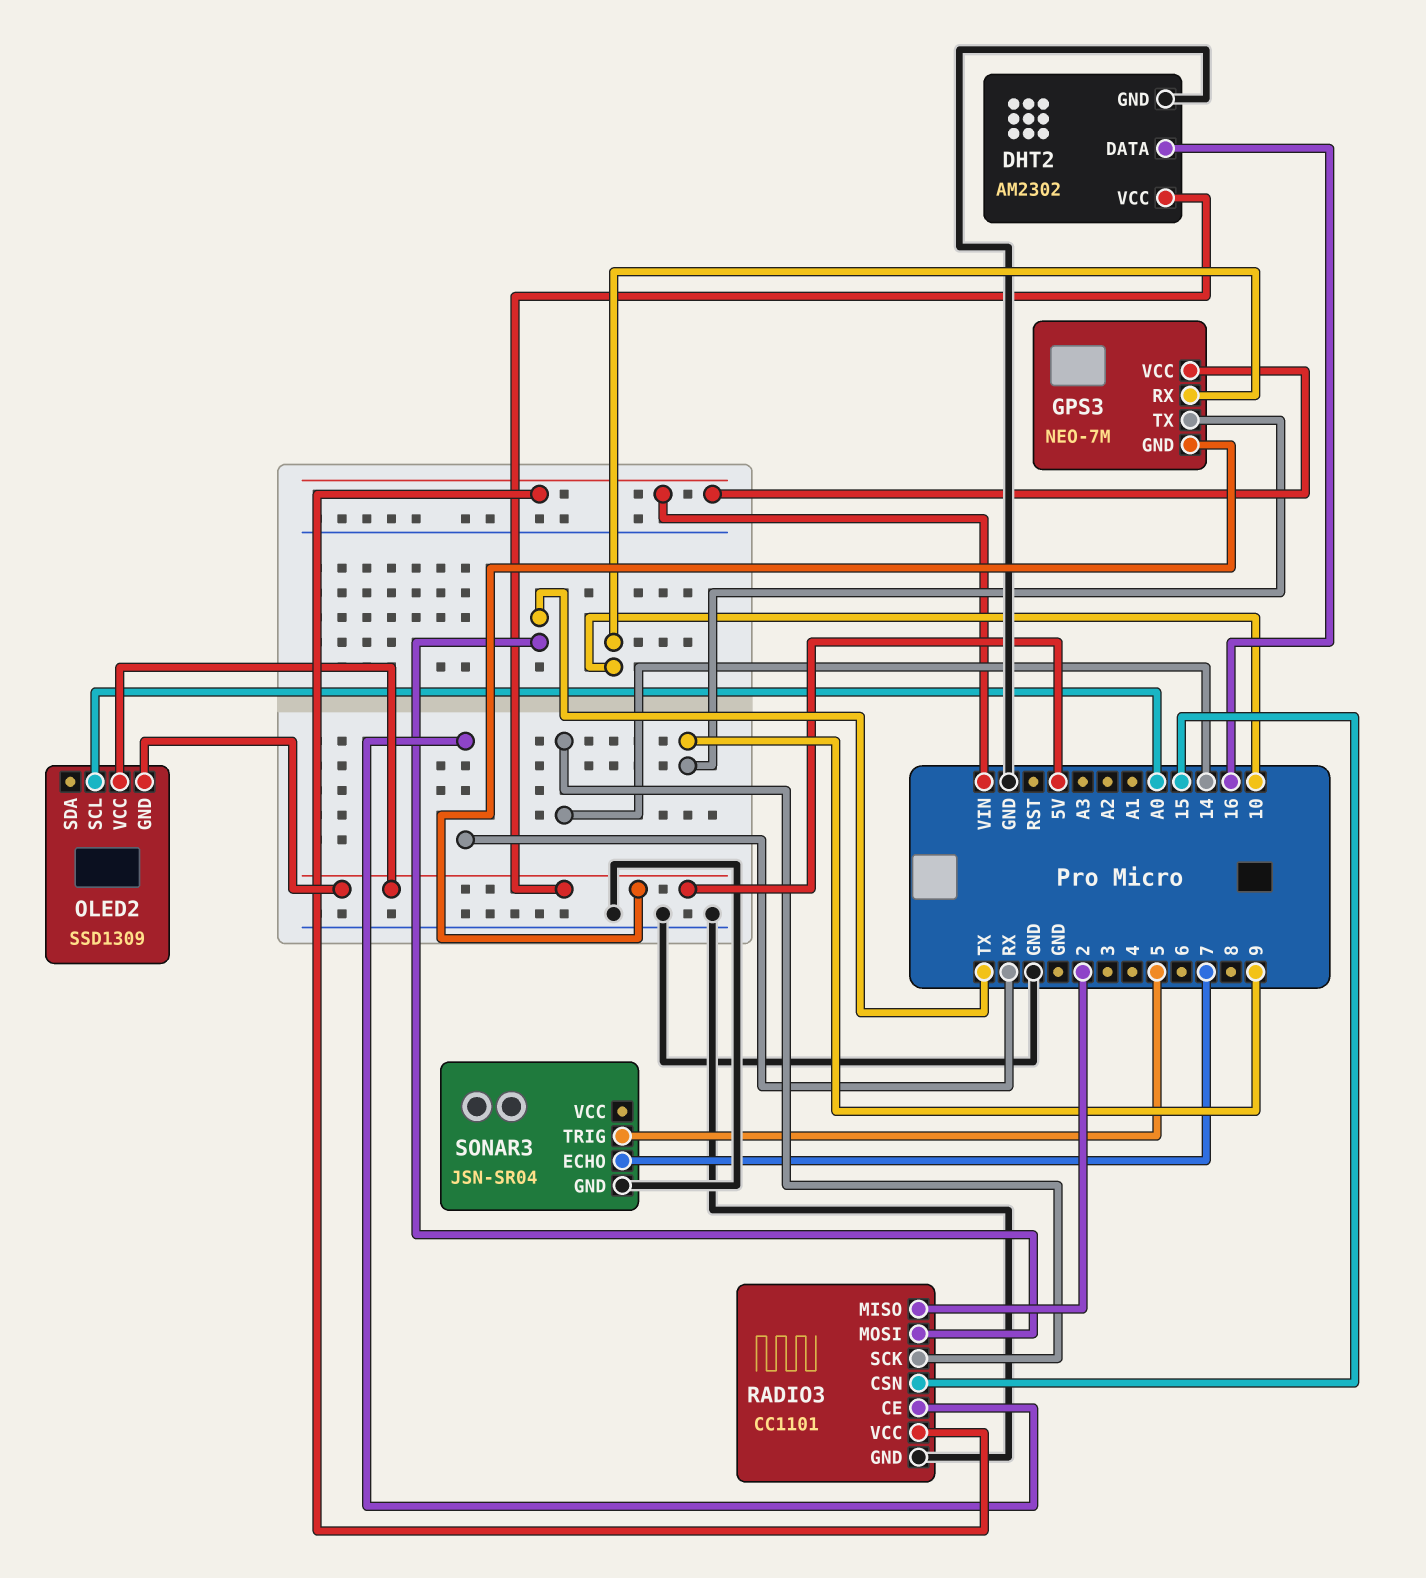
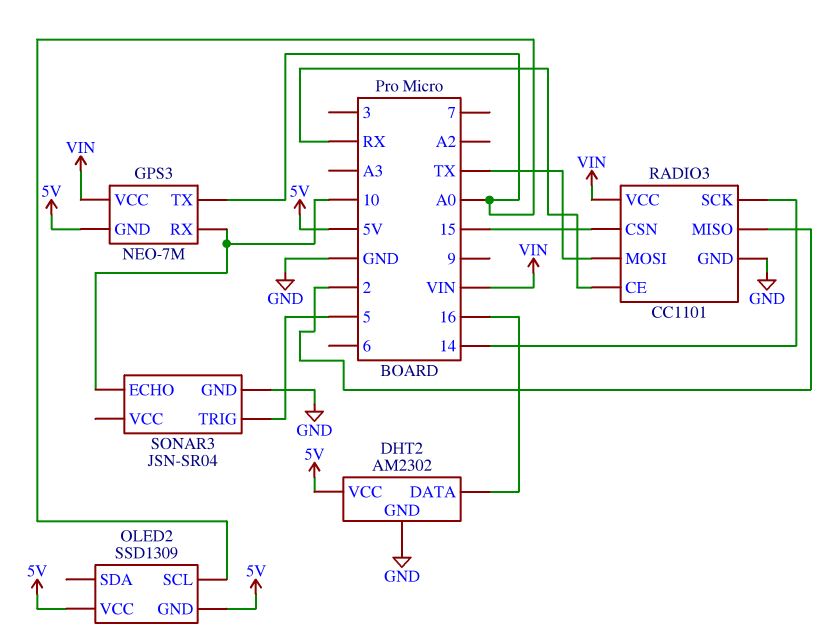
GPS3 pin TX: 9 -> A0
SONAR3 pin ECHO: 7 -> 10

